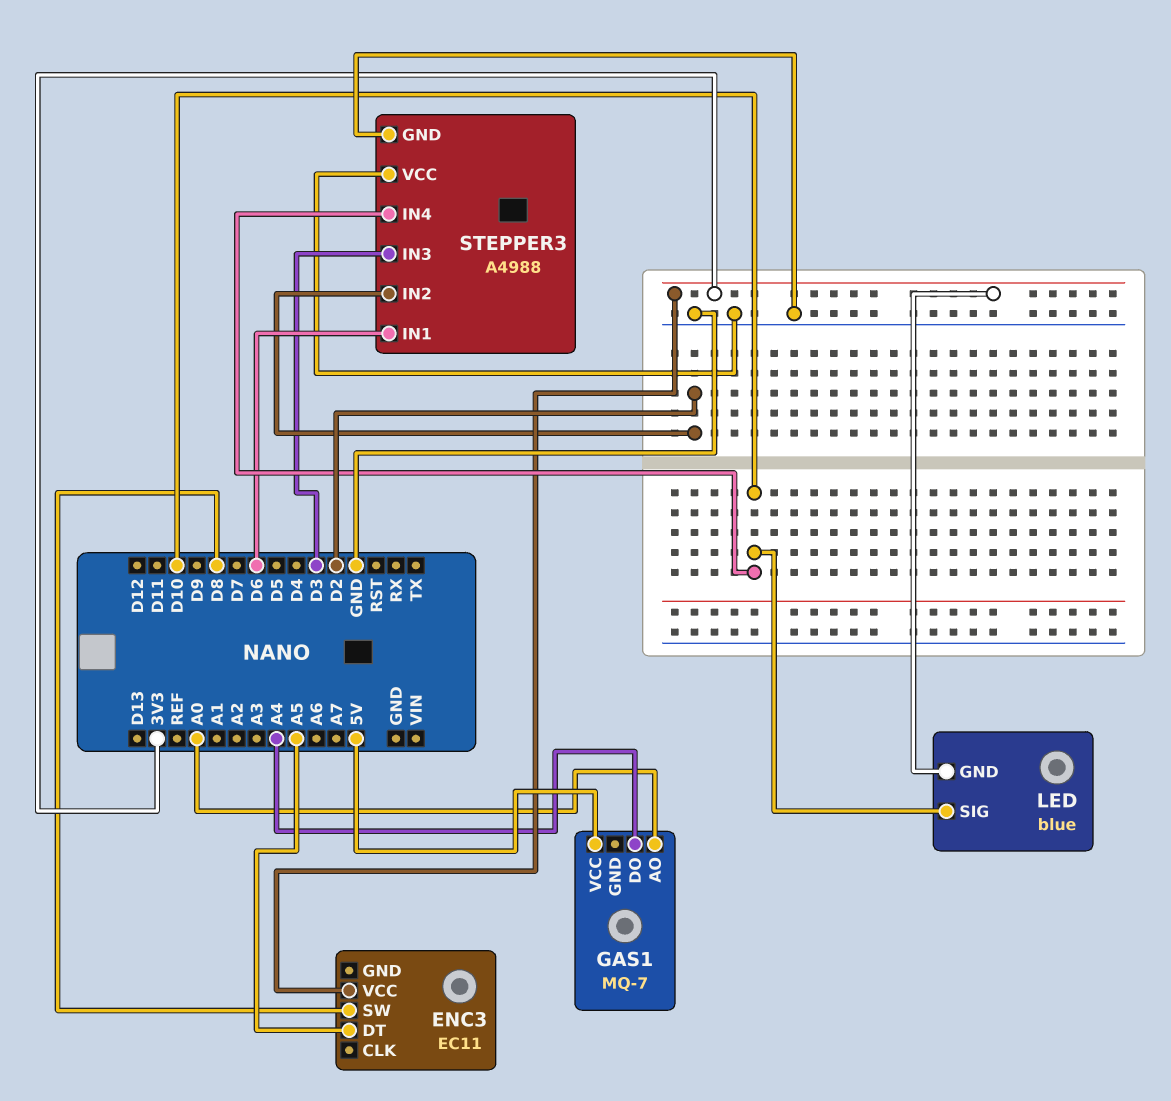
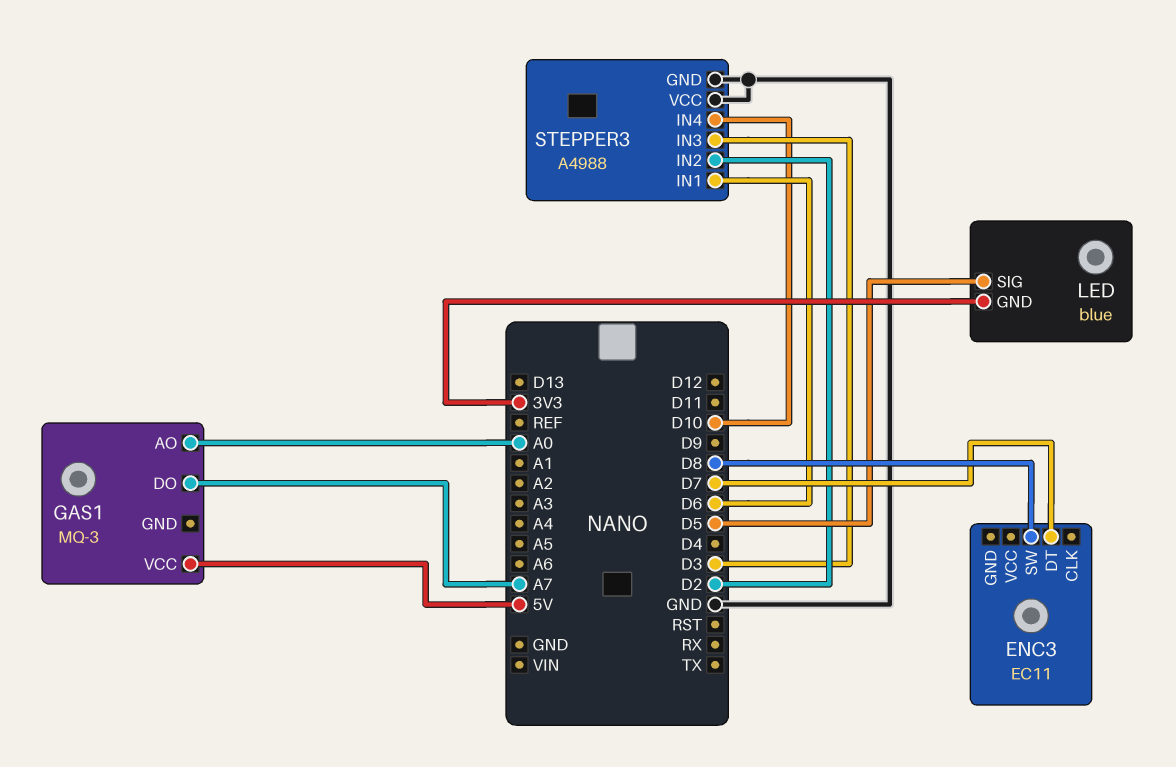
ENC3 pin DT: A5 -> D7
ENC3 pin VCC: 3V3 -> none
GAS1: MQ-7 -> MQ-3
GAS1 pin DO: A4 -> A7
LED pin SIG: D10 -> D5

